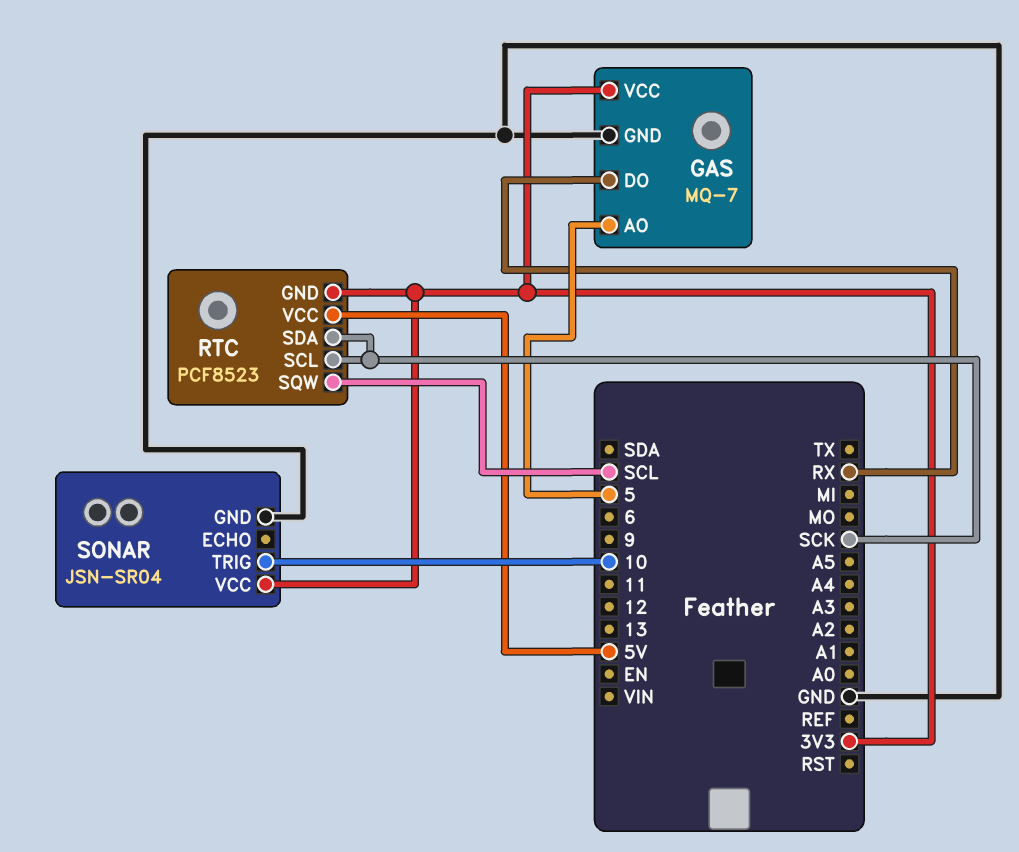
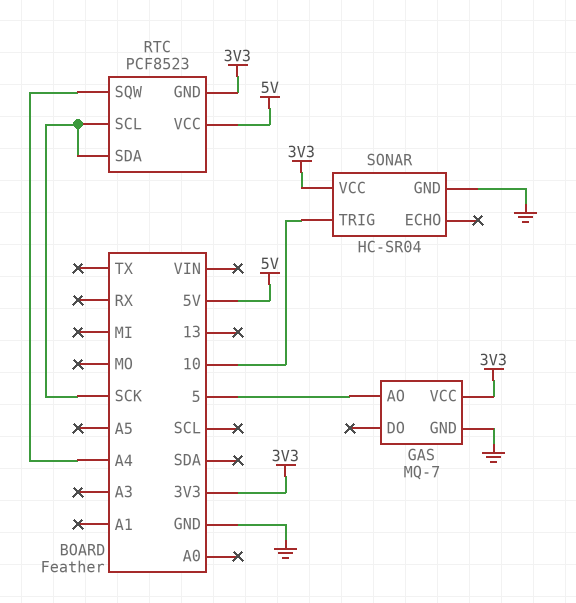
GAS pin DO: RX -> none
RTC pin SQW: SCL -> A4
SONAR: JSN-SR04 -> HC-SR04

